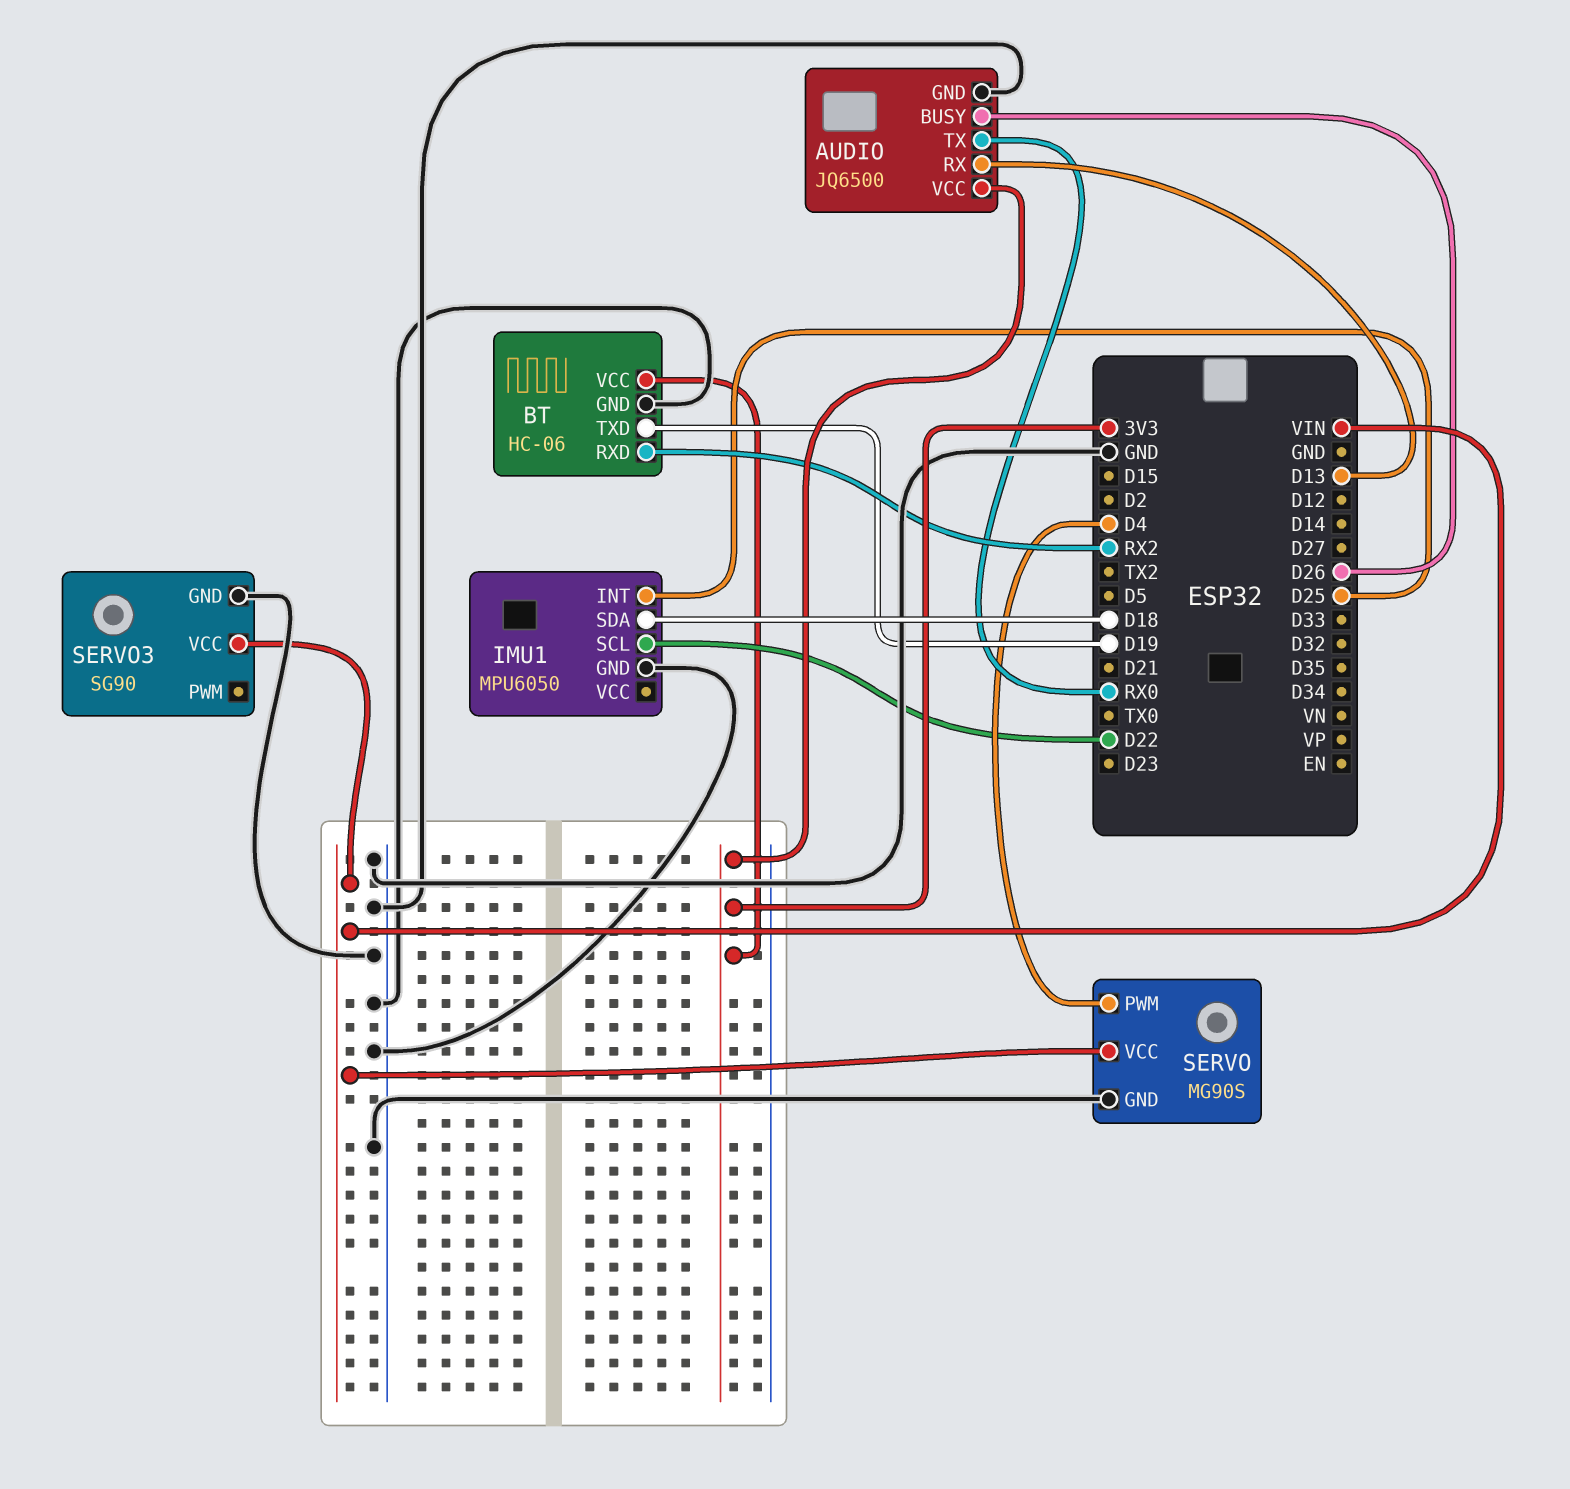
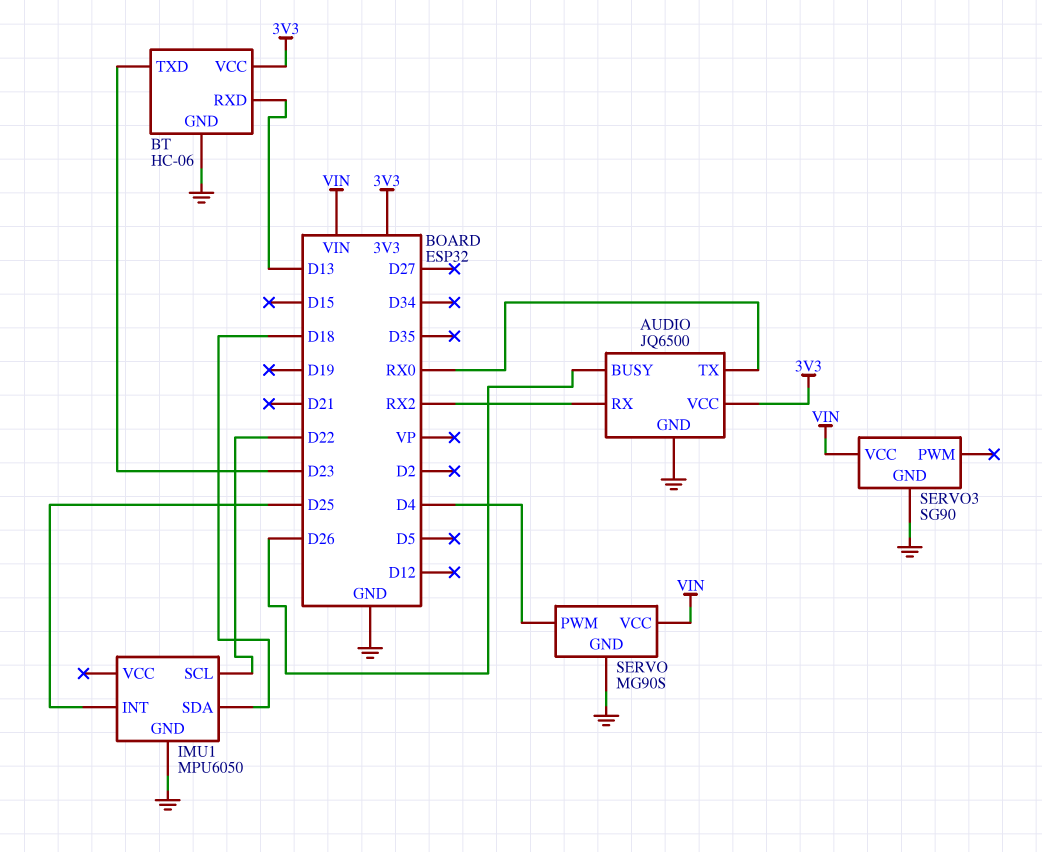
AUDIO pin RX: D13 -> RX2
BT pin RXD: RX2 -> D13
BT pin TXD: D19 -> D23

